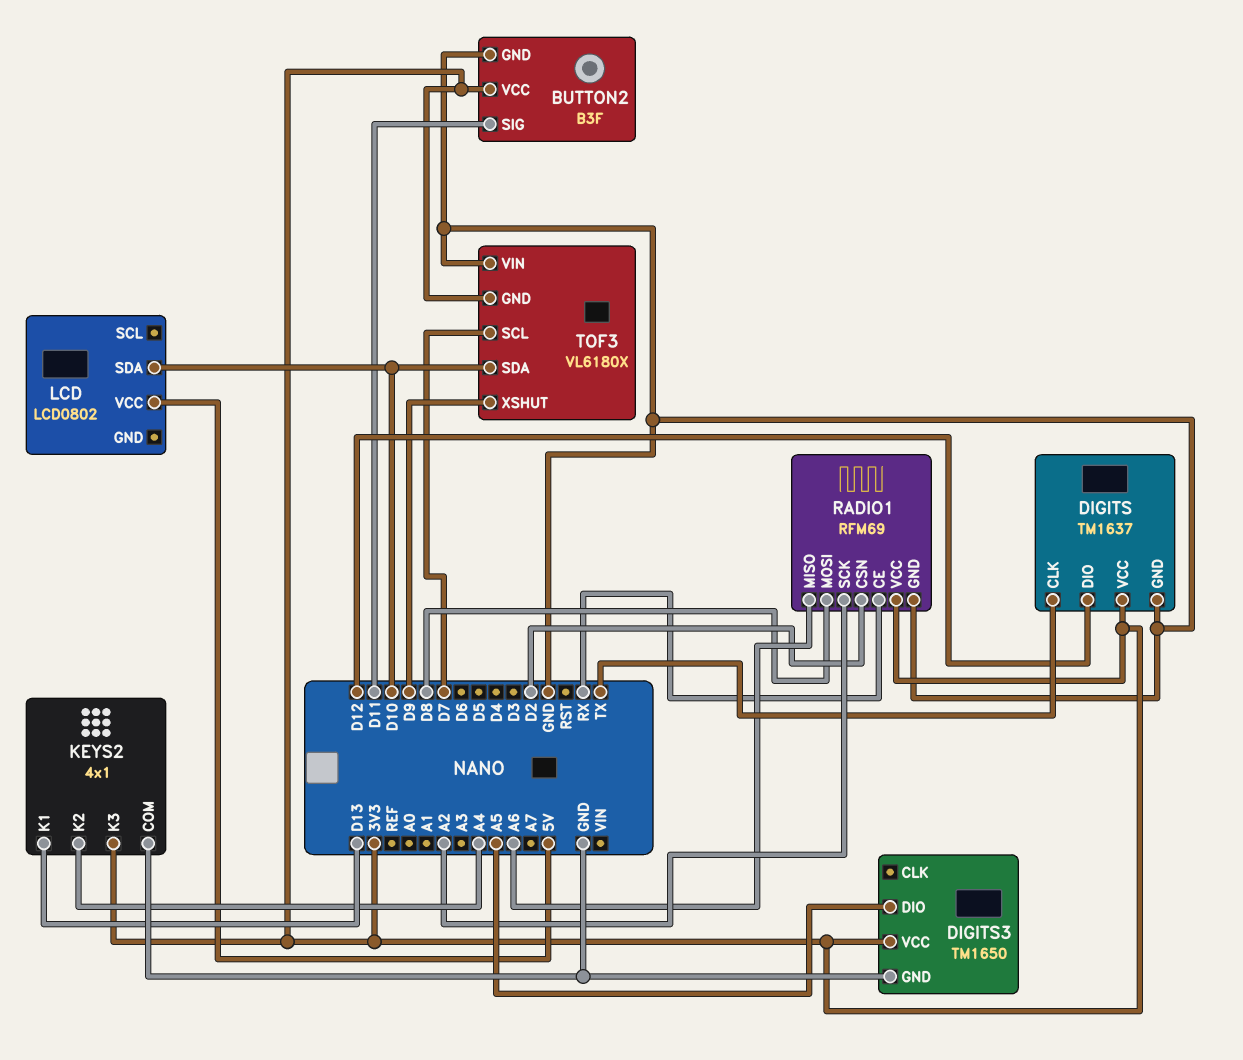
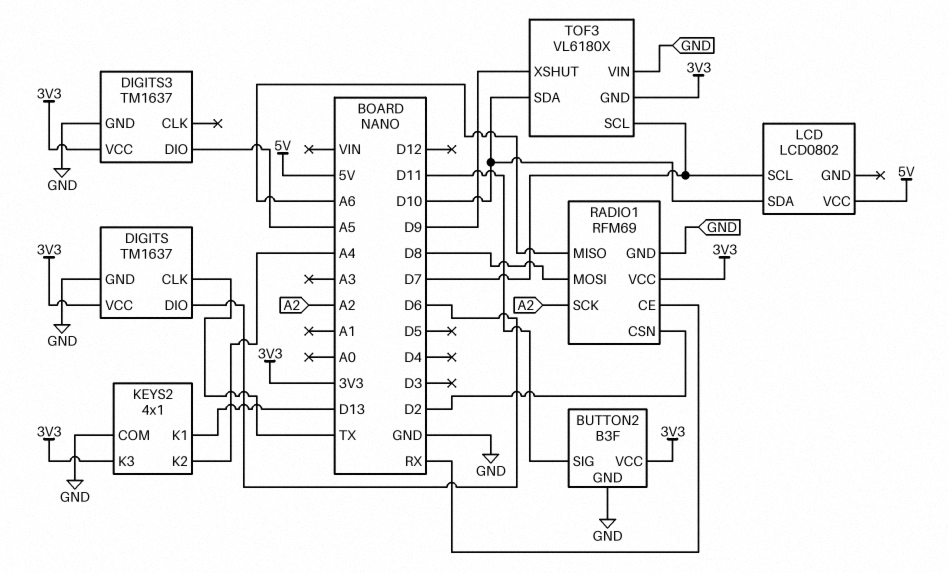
DIGITS pin DIO: D12 -> D6
DIGITS3: TM1650 -> TM1637
LCD pin SCL: none -> D7

